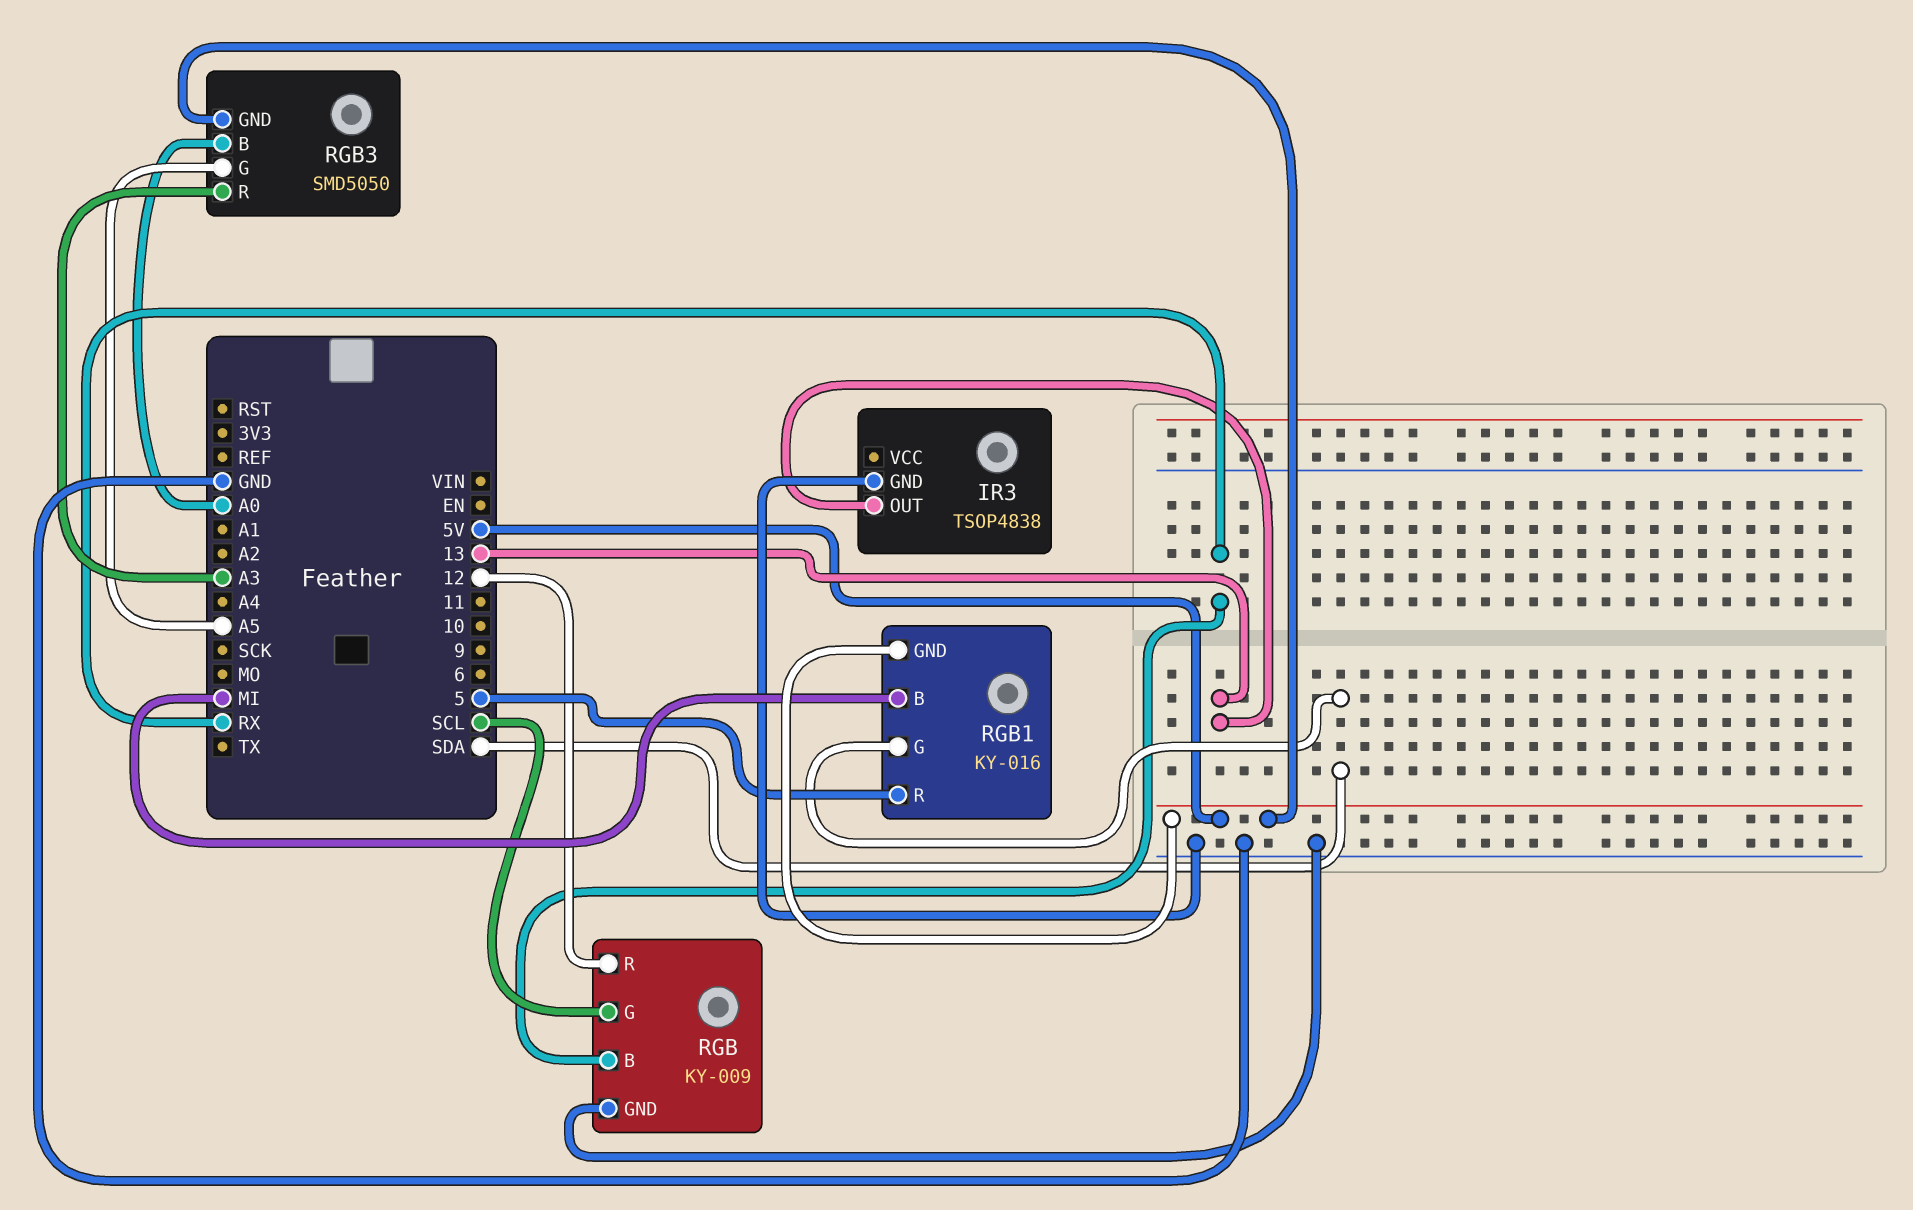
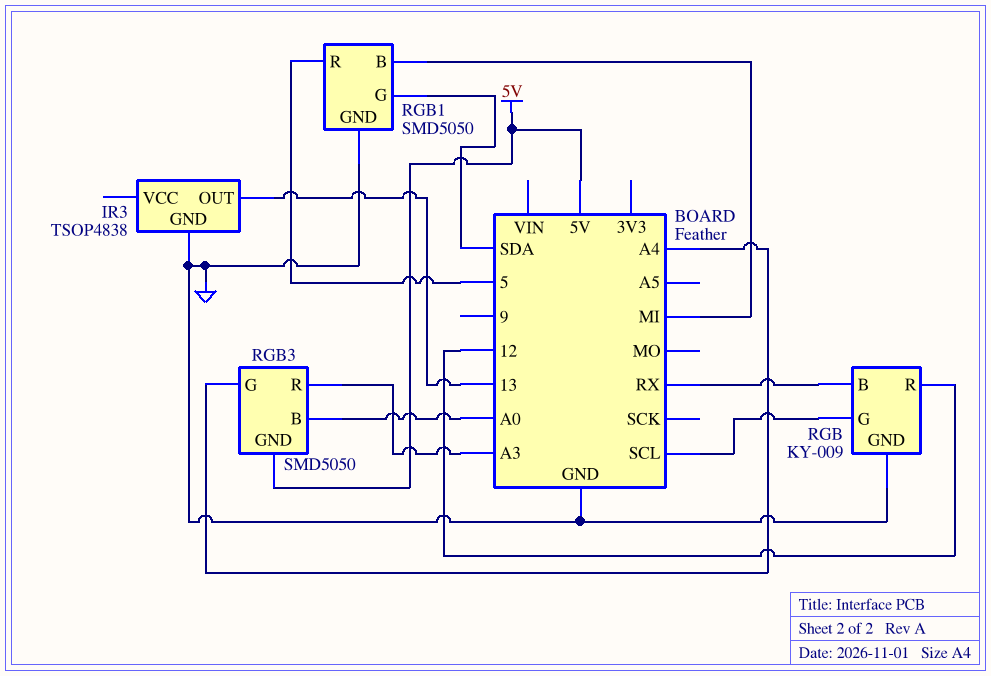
RGB1: KY-016 -> SMD5050
RGB1 pin GND: 5V -> GND
RGB3 pin G: A5 -> A4

